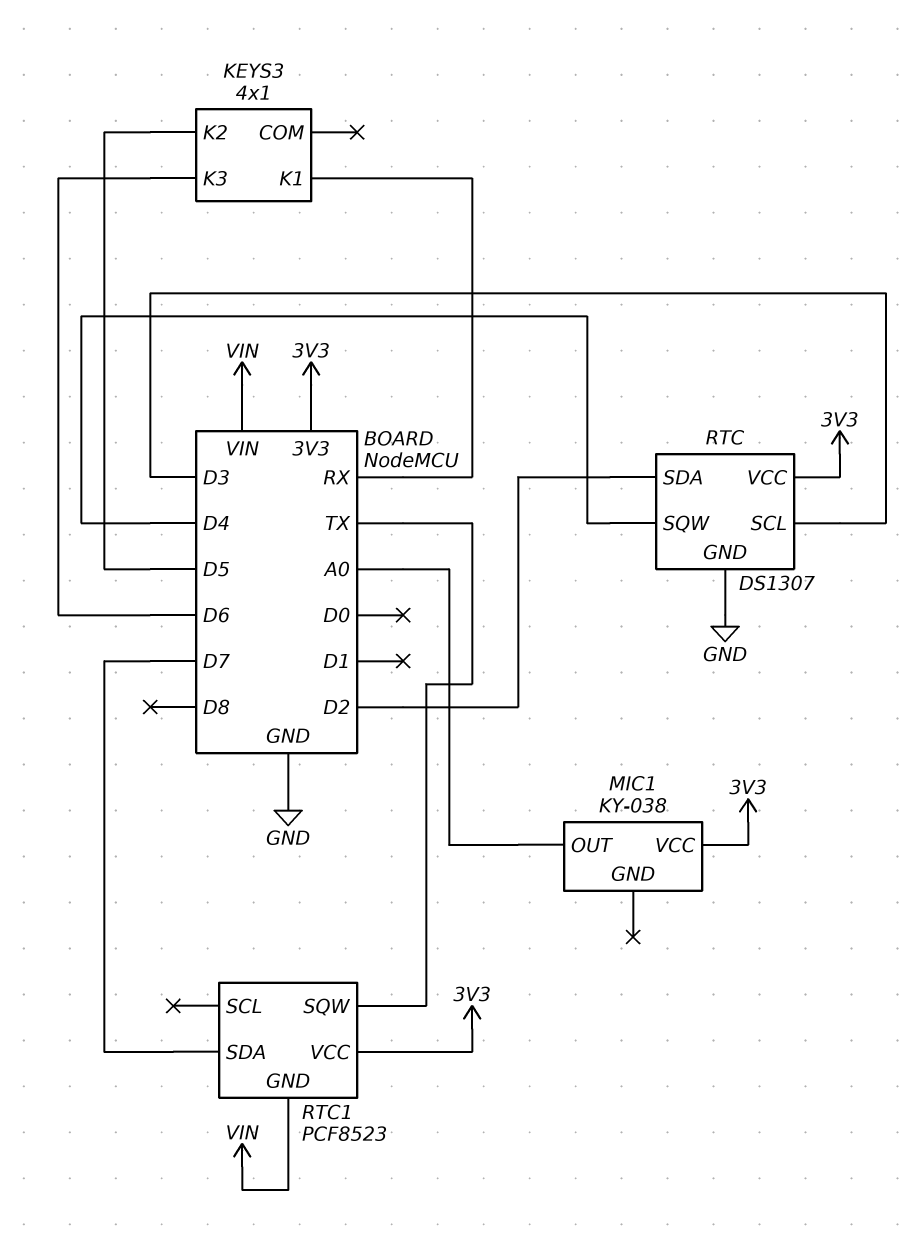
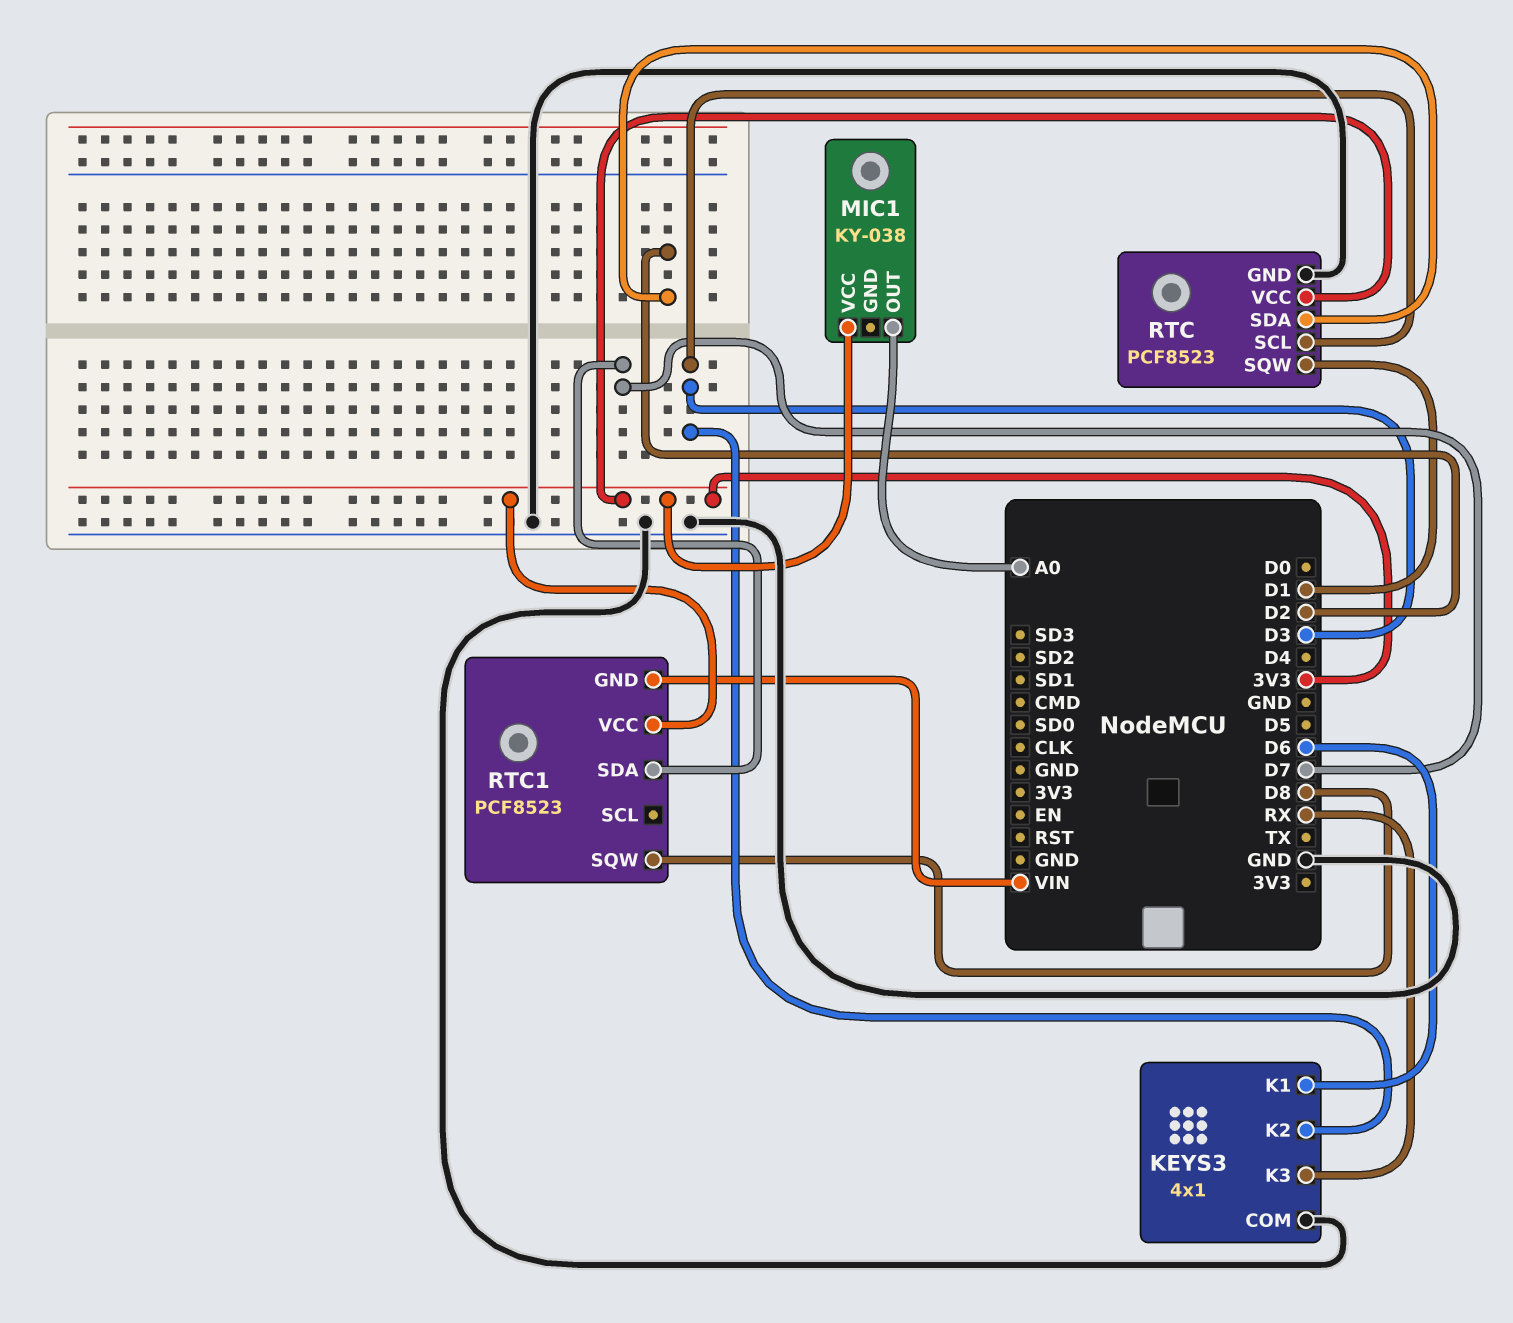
KEYS3 pin COM: none -> GND
KEYS3 pin K1: RX -> D6
KEYS3 pin K2: D5 -> D3
KEYS3 pin K3: D6 -> RX
RTC: DS1307 -> PCF8523
RTC pin SQW: D4 -> D1
RTC1 pin SQW: TX -> D8

